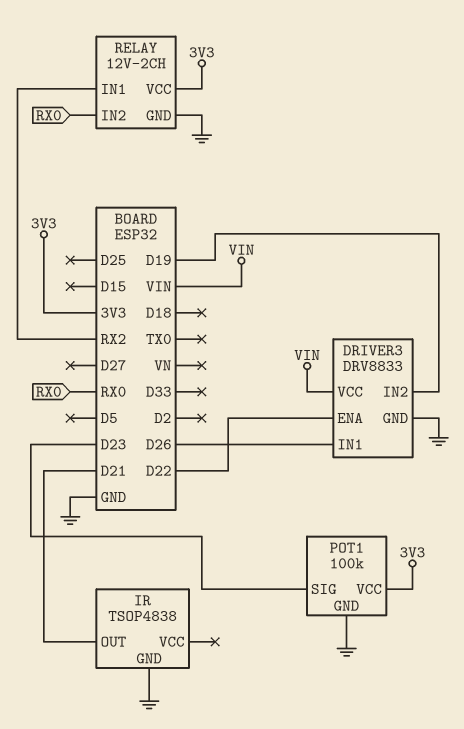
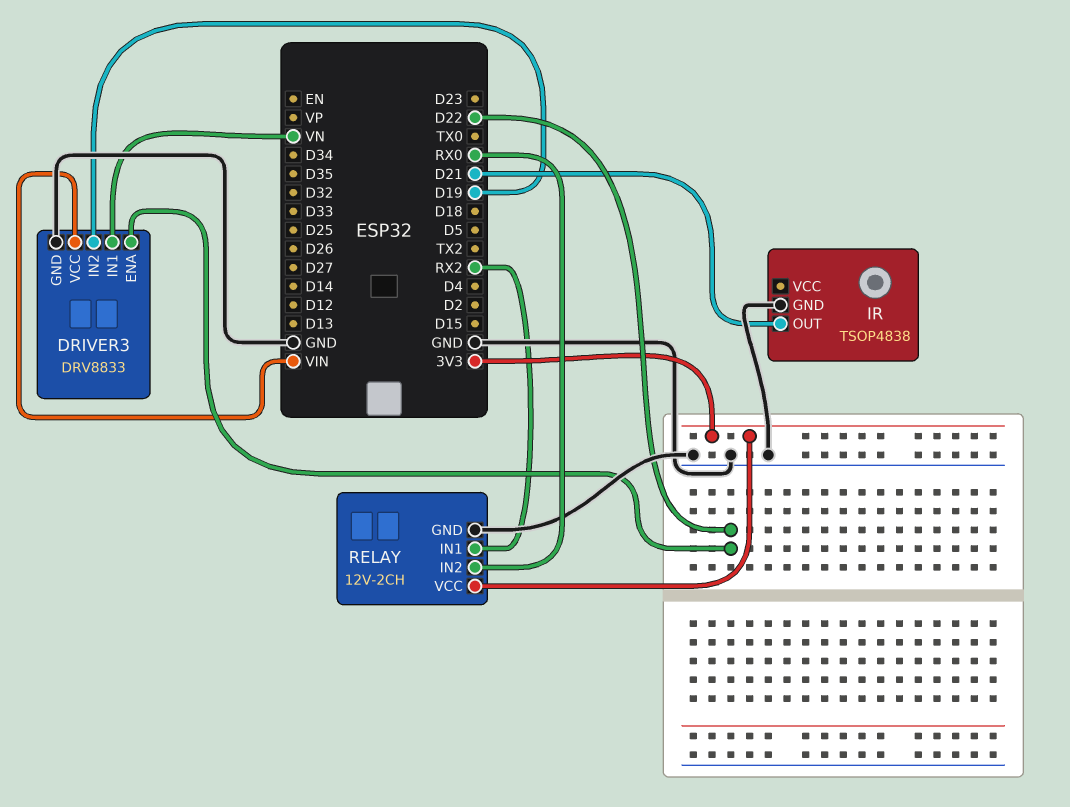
DRIVER3 pin IN1: D26 -> VN
POT1: 100k -> none
POT1 pin GND: GND -> none
POT1 pin SIG: D23 -> none
POT1 pin VCC: 3V3 -> none

